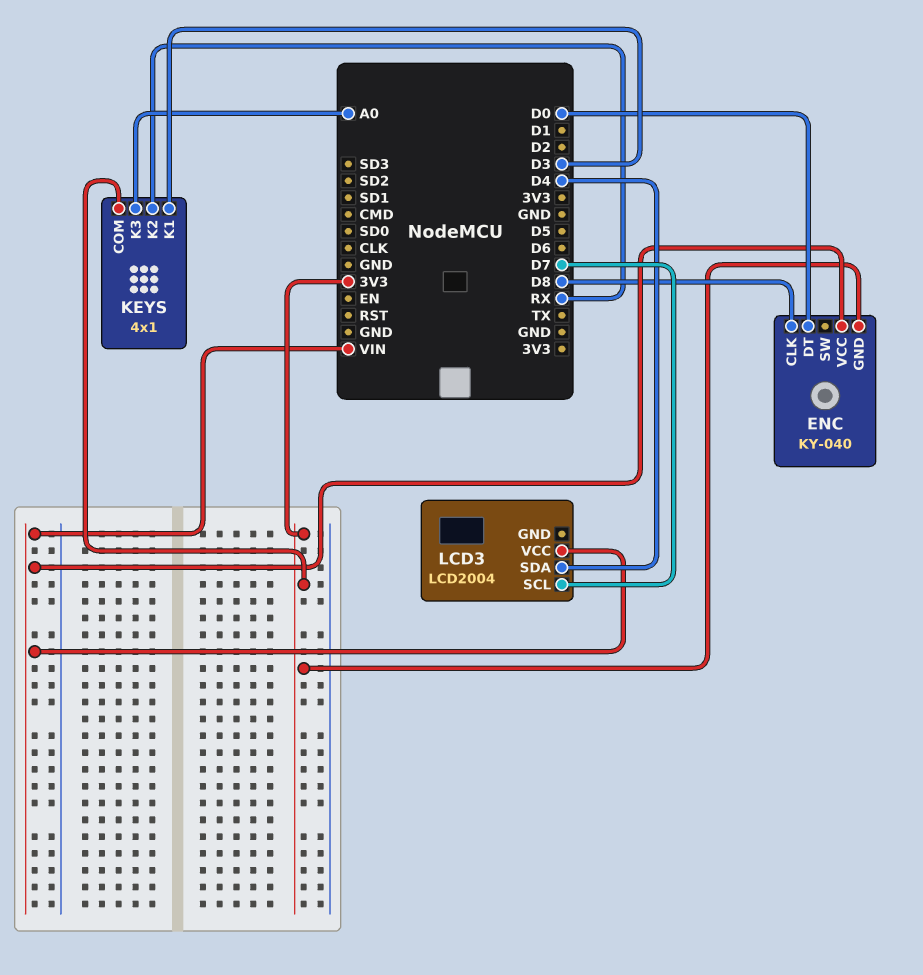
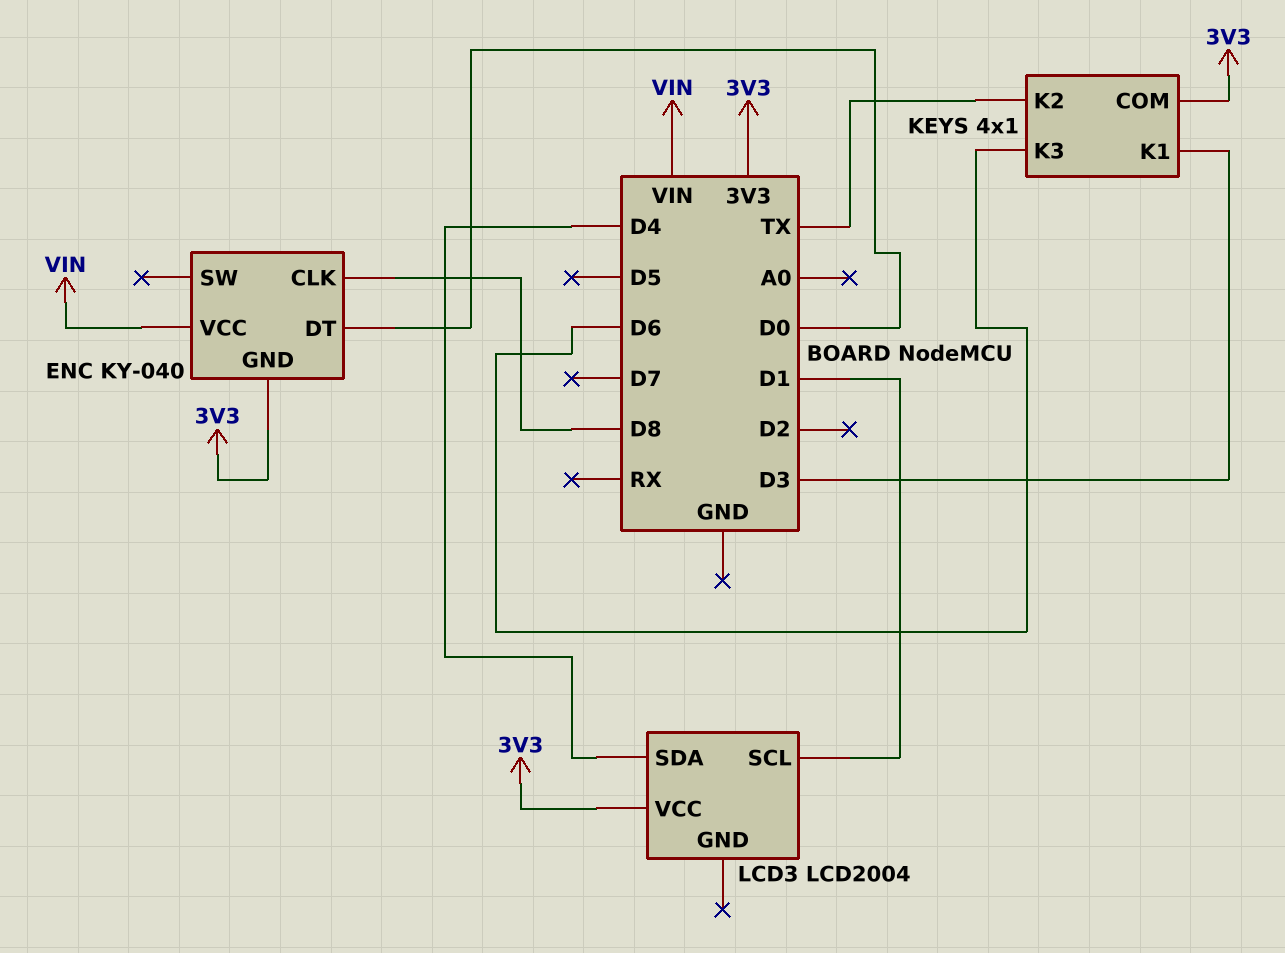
KEYS pin K2: RX -> TX
KEYS pin K3: A0 -> D6
LCD3 pin SCL: D7 -> D1
LCD3 pin VCC: VIN -> 3V3

